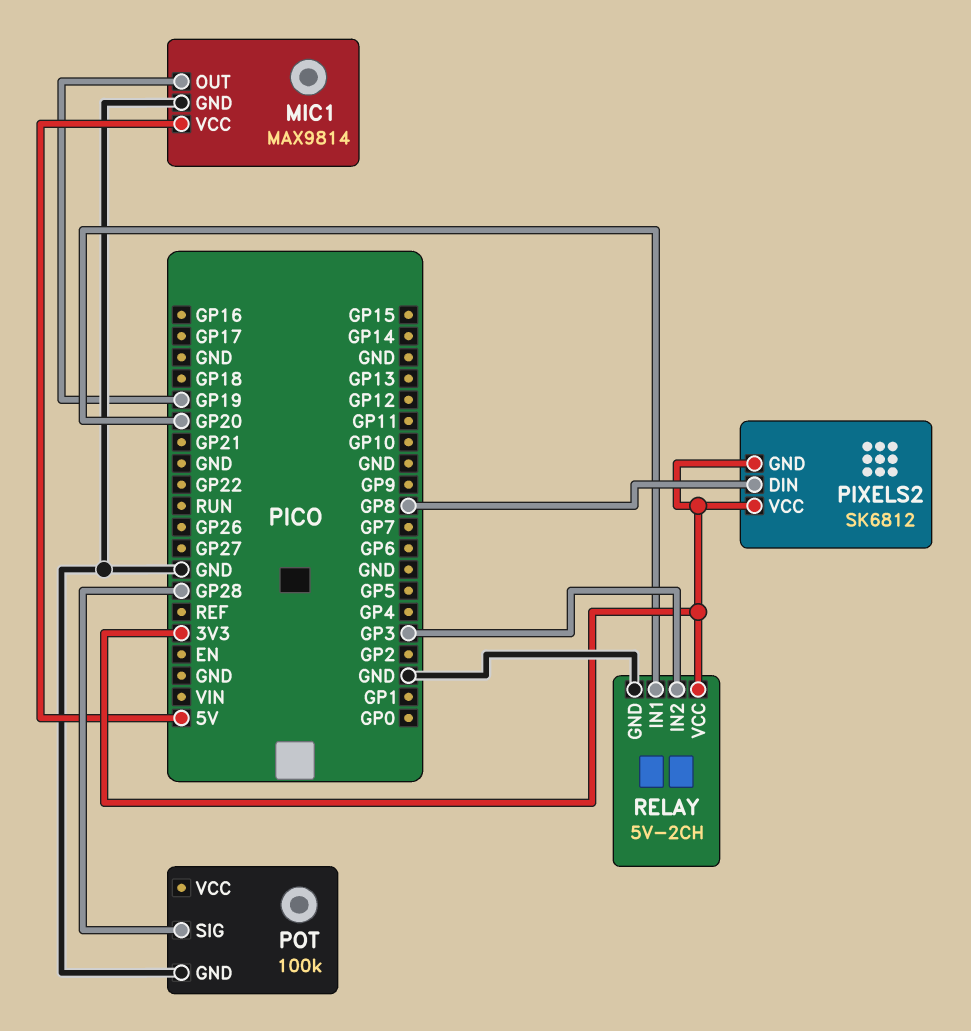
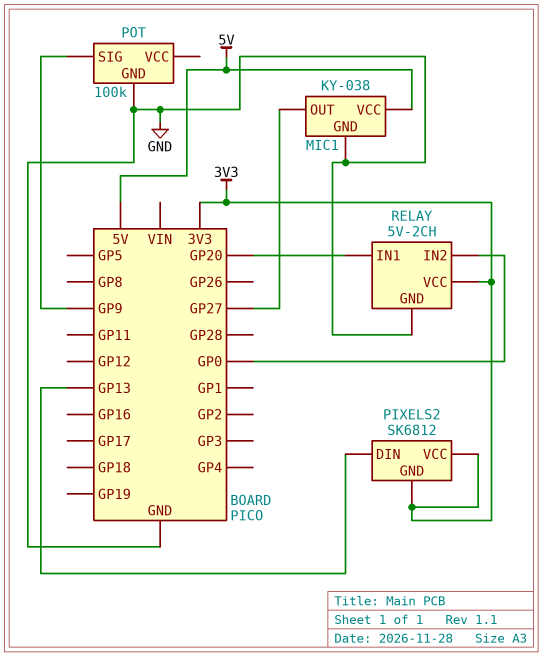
MIC1: MAX9814 -> KY-038
MIC1 pin OUT: GP19 -> GP27
PIXELS2 pin DIN: GP8 -> GP13
POT pin SIG: GP28 -> GP9
RELAY pin IN2: GP3 -> GP0

